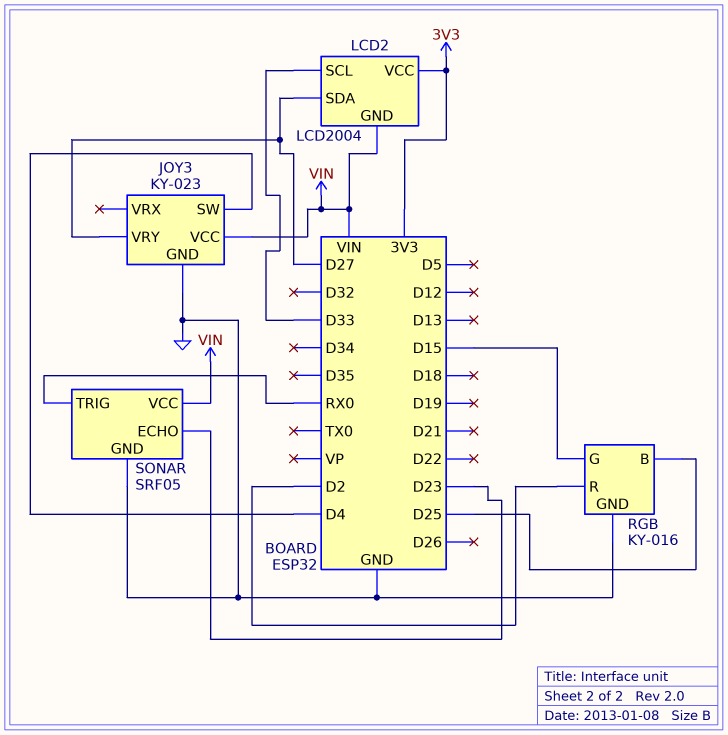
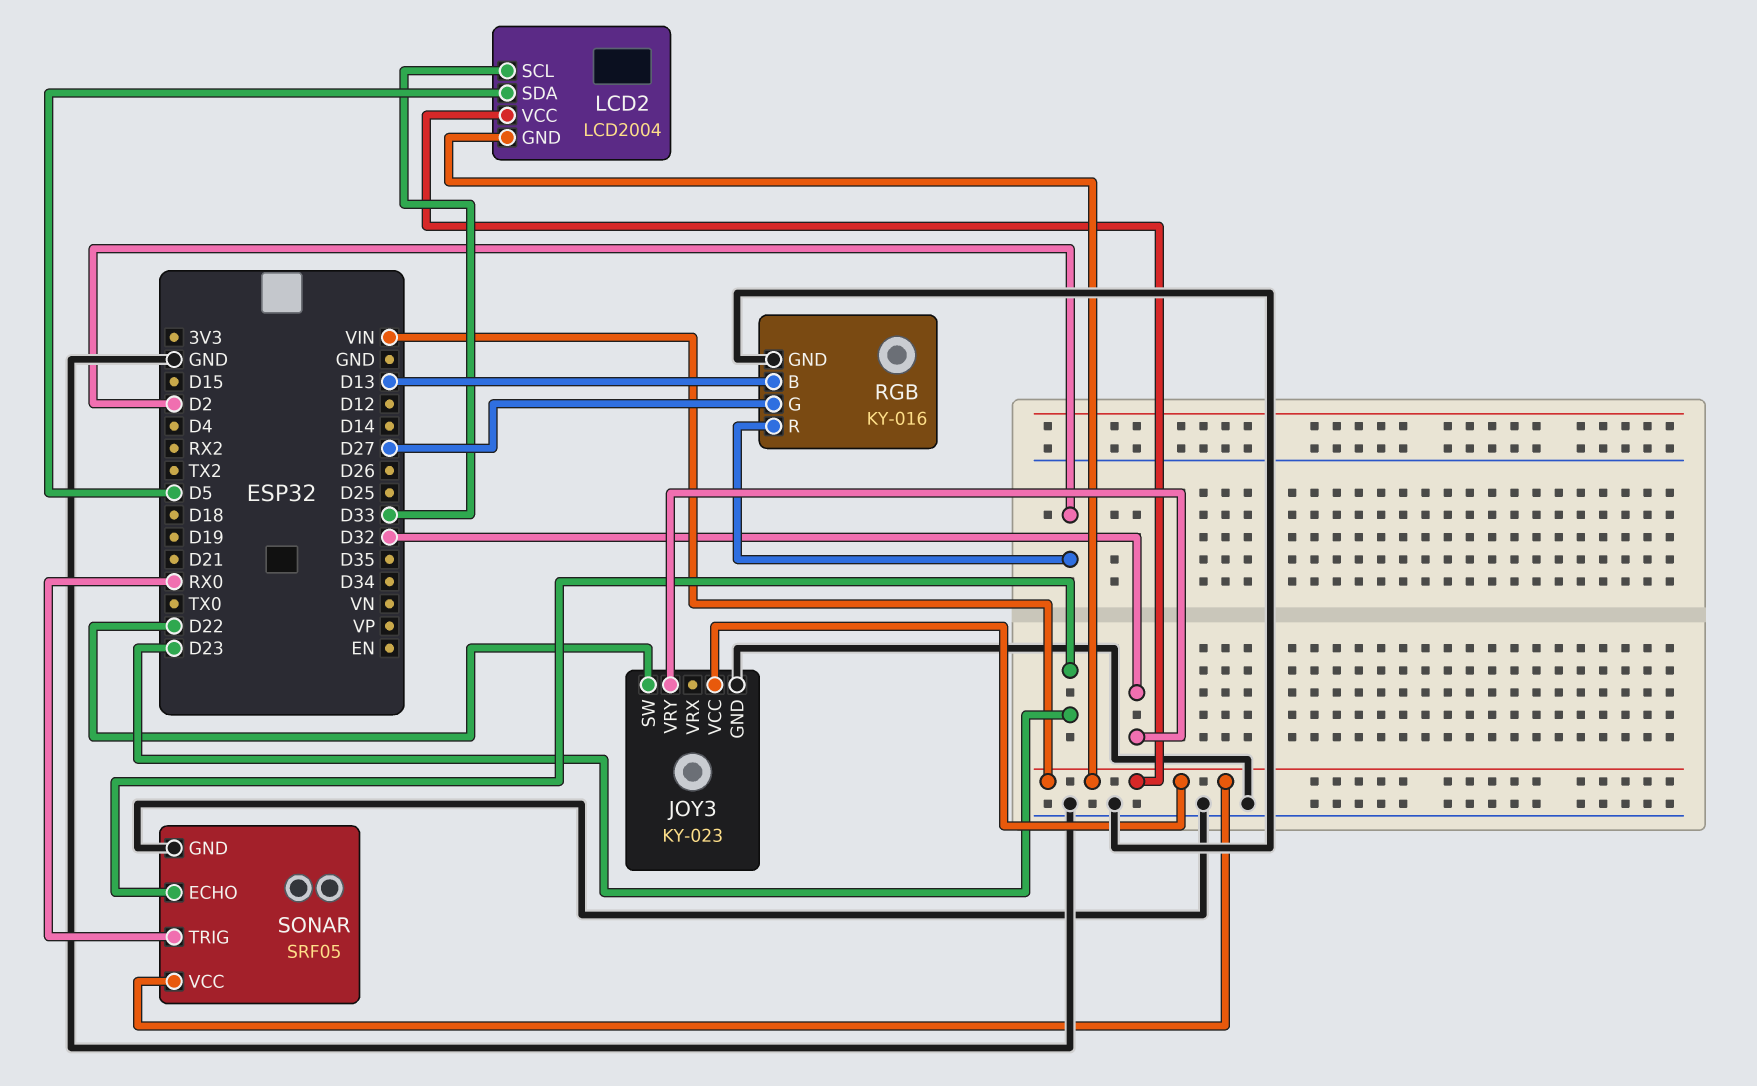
JOY3 pin SW: D4 -> D22
JOY3 pin VRY: D27 -> D32
LCD2 pin SDA: D27 -> D5
LCD2 pin VCC: 3V3 -> VIN
RGB pin B: D25 -> D13
RGB pin G: D15 -> D27

